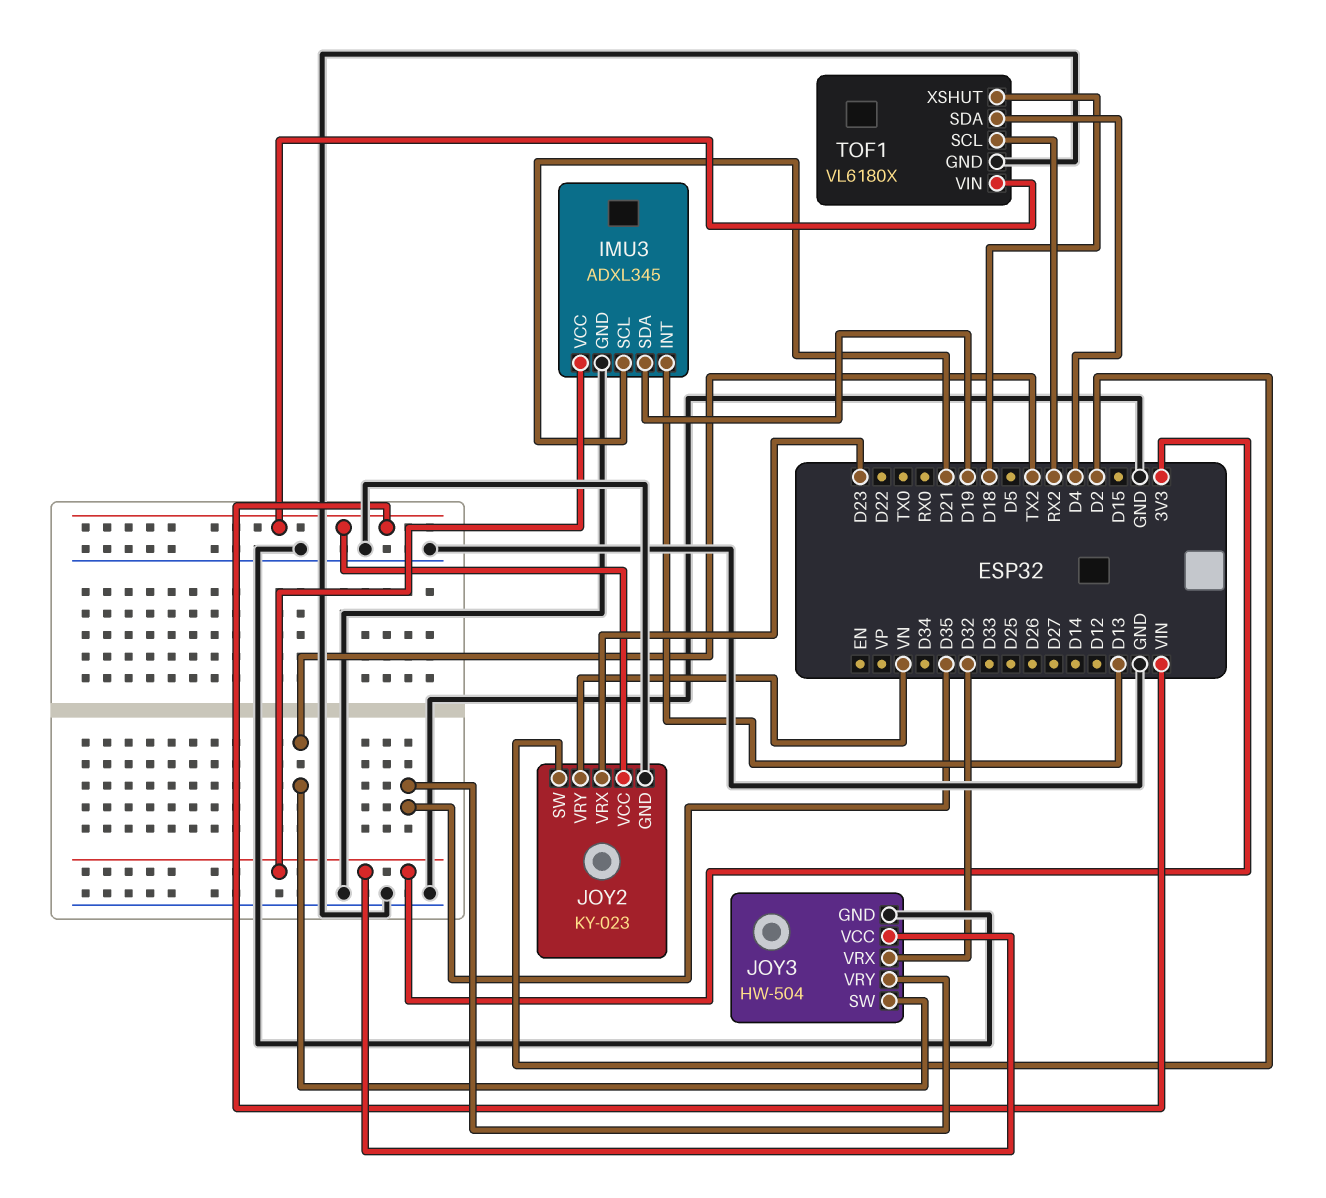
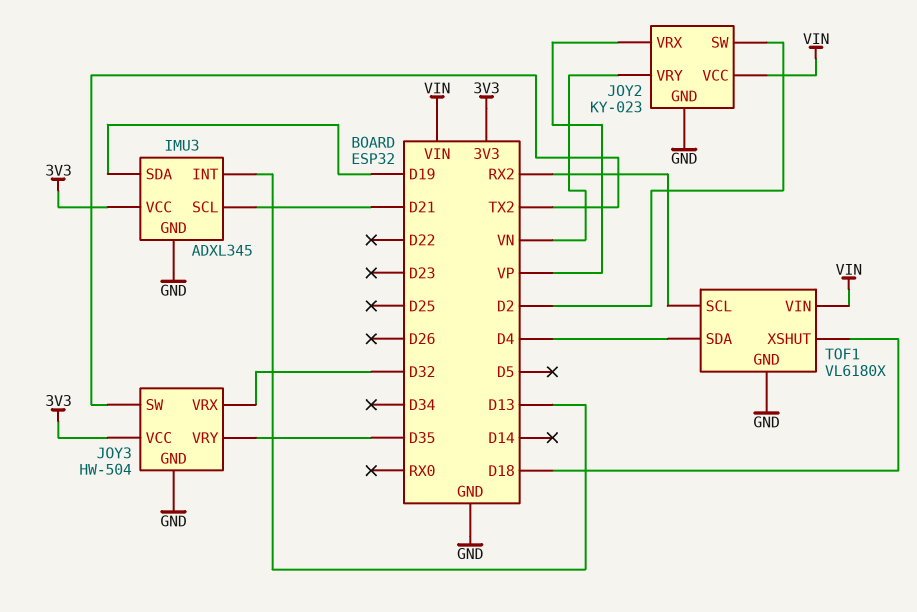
JOY2 pin VRX: D23 -> VP

